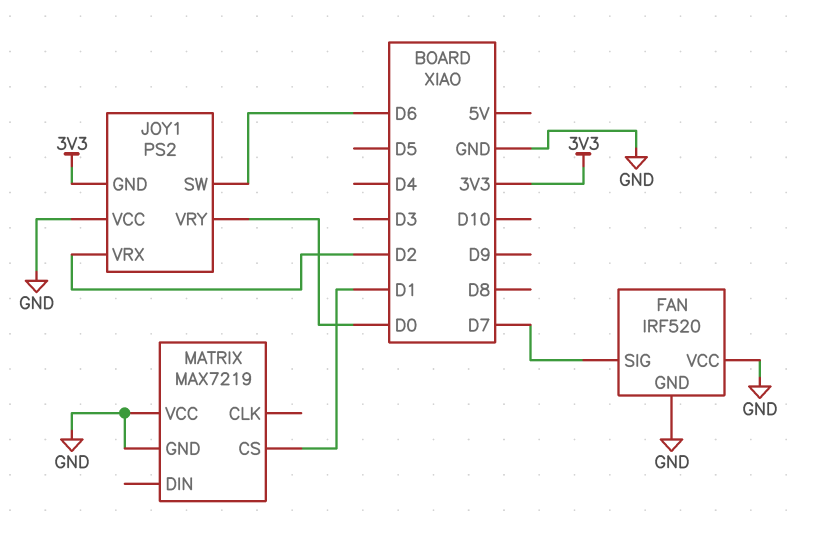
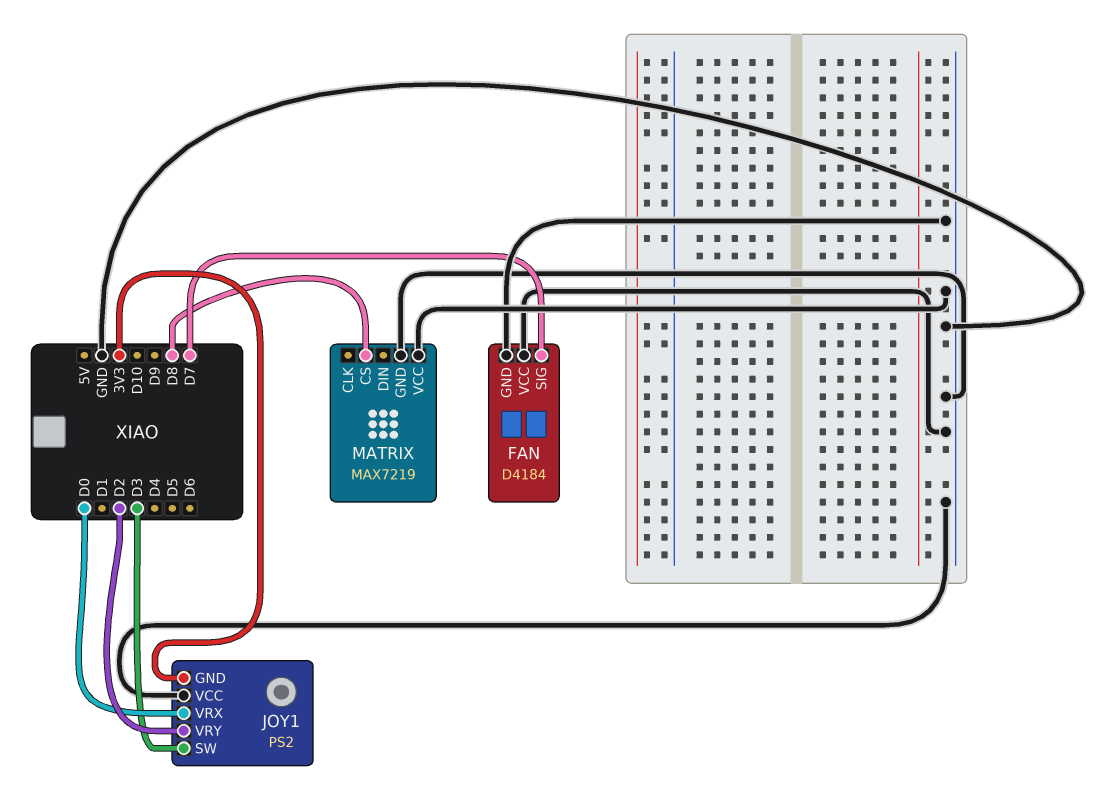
FAN: IRF520 -> D4184
JOY1 pin SW: D6 -> D3
JOY1 pin VRX: D2 -> D0
JOY1 pin VRY: D0 -> D2
MATRIX pin CS: D1 -> D8

